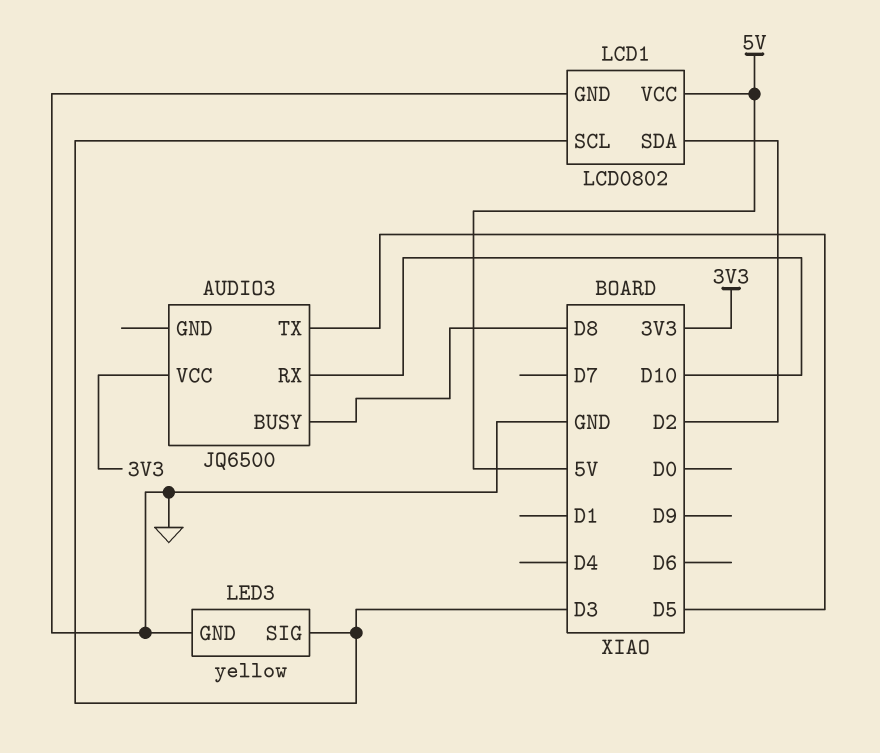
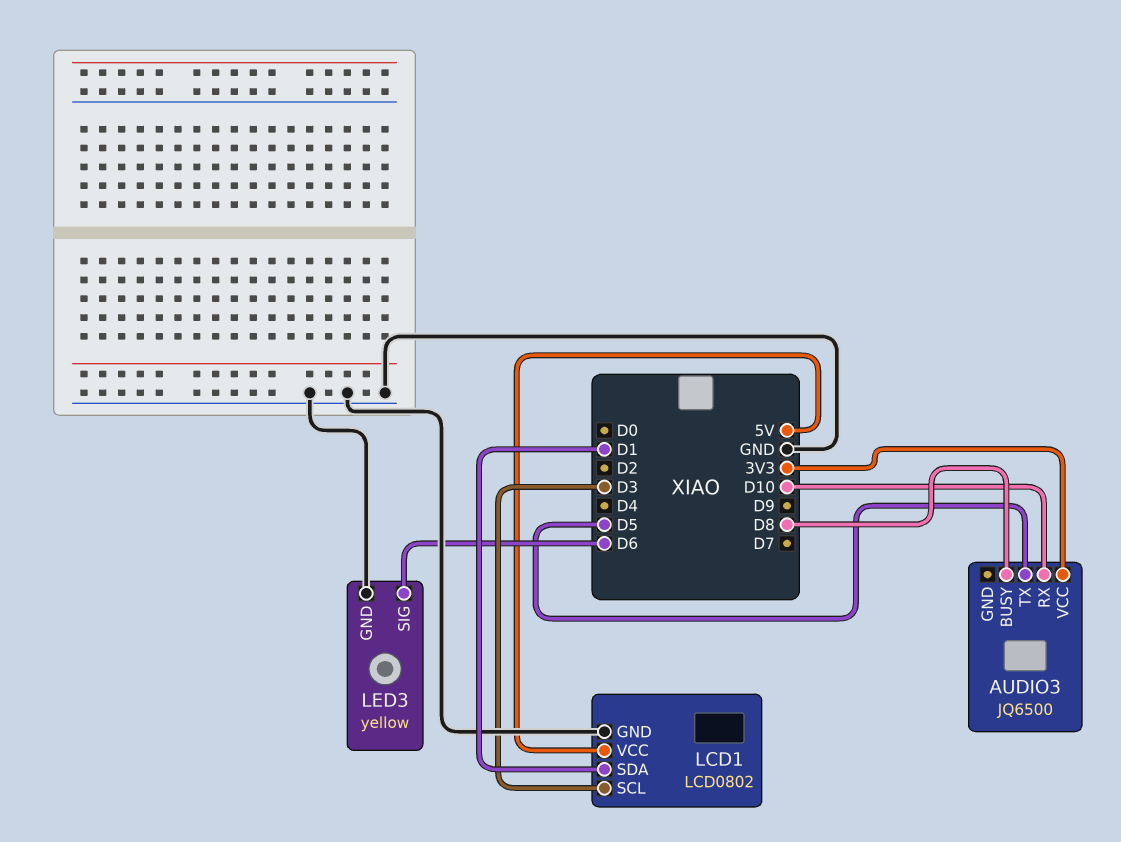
LCD1 pin SDA: D2 -> D1
LED3 pin SIG: D3 -> D6

